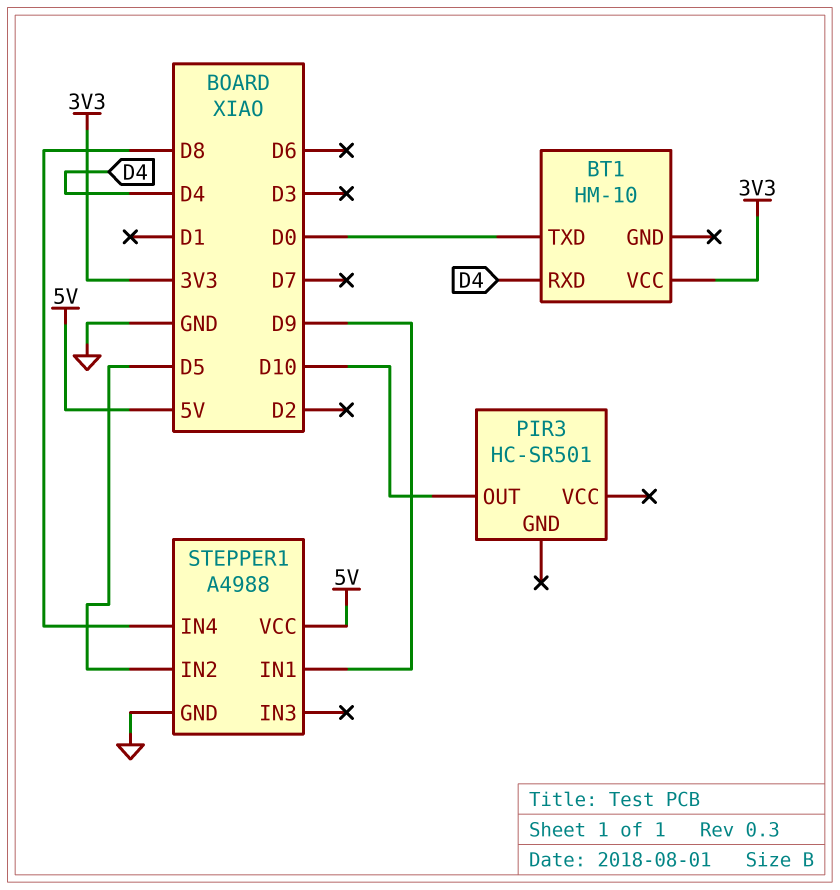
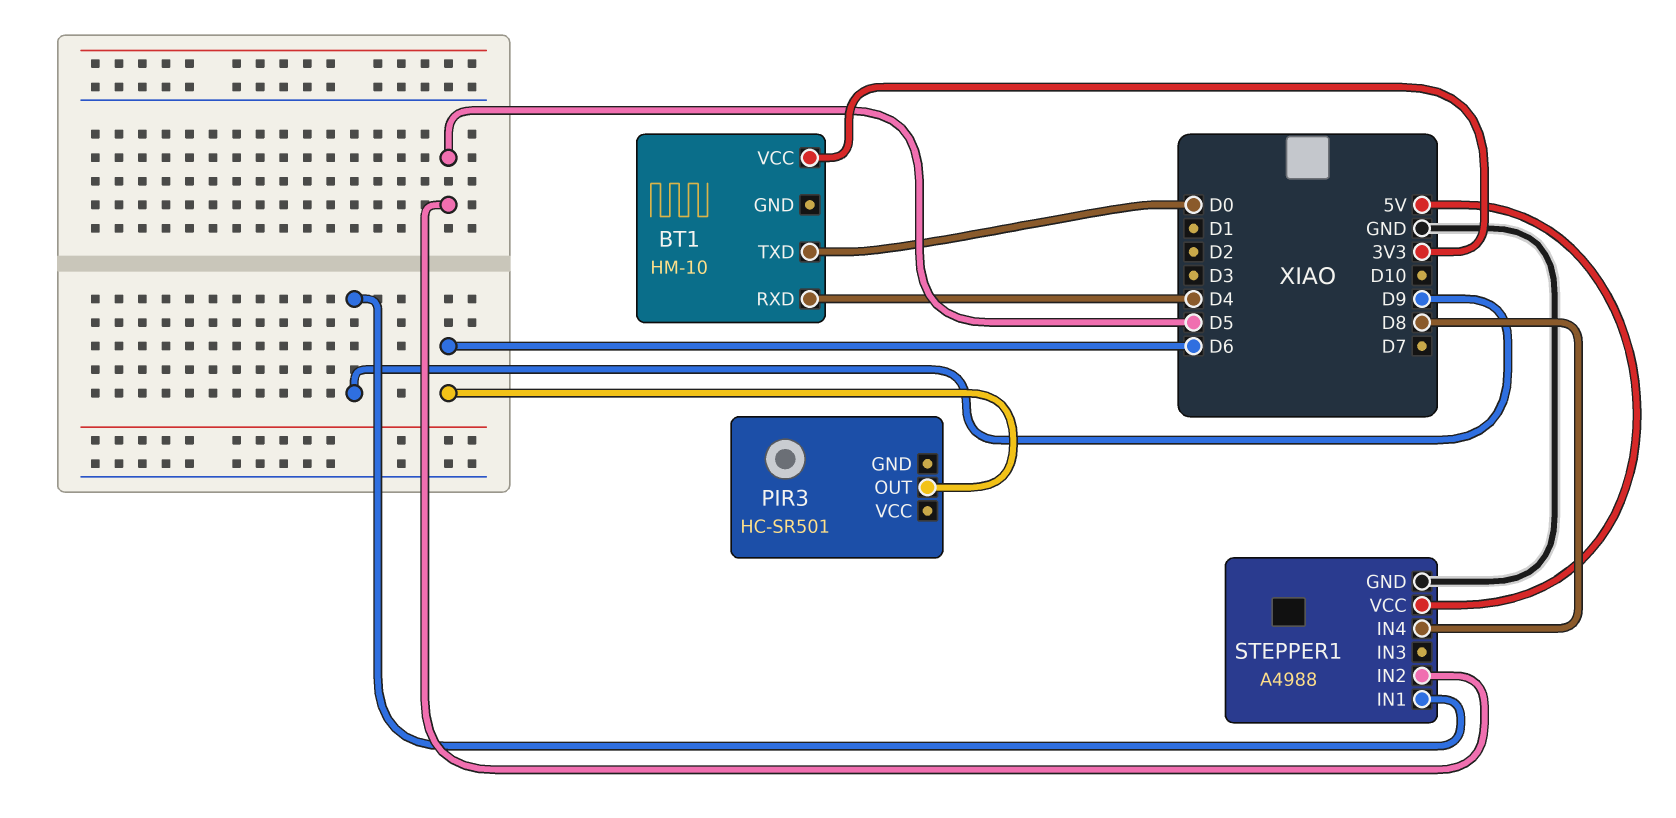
PIR3 pin OUT: D10 -> D6

